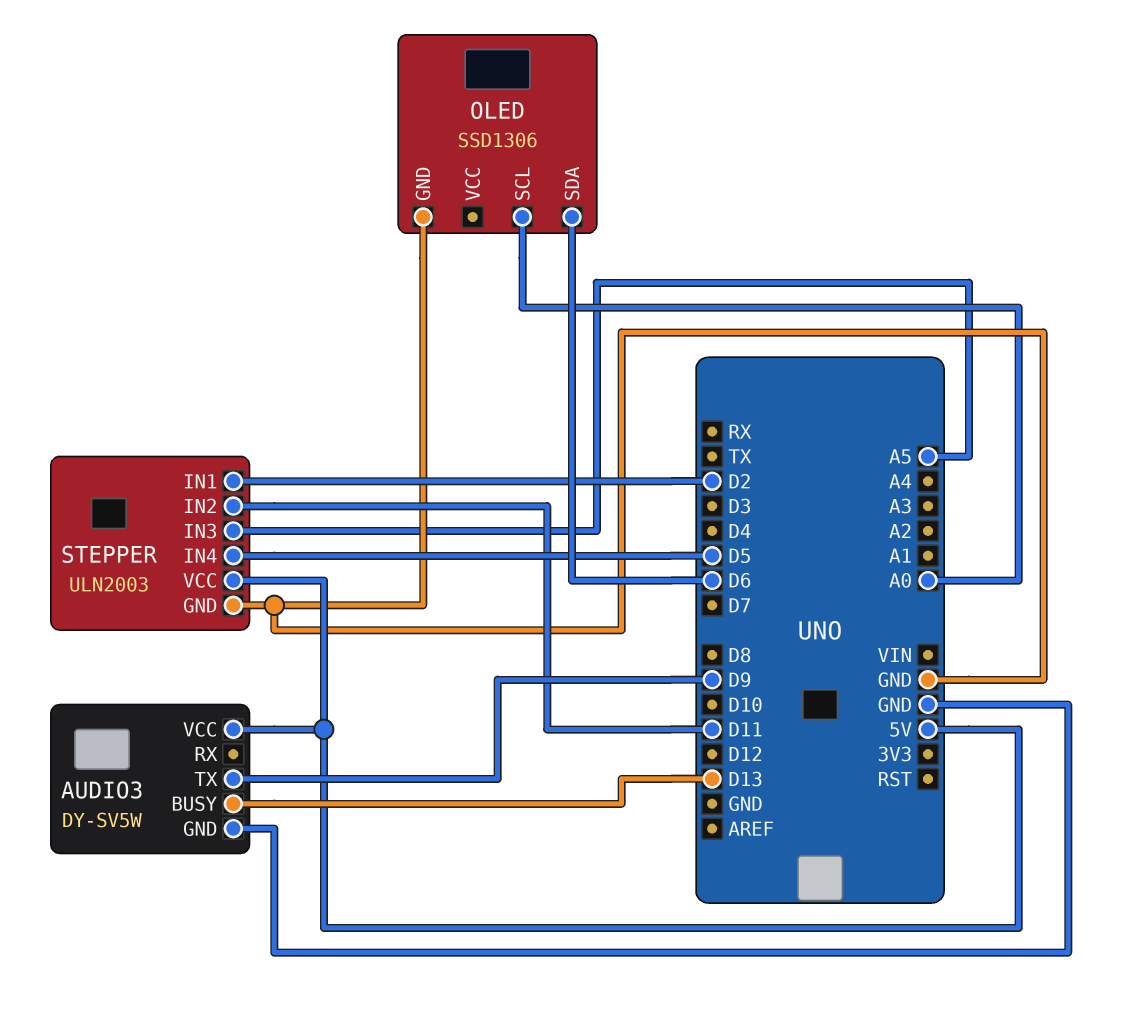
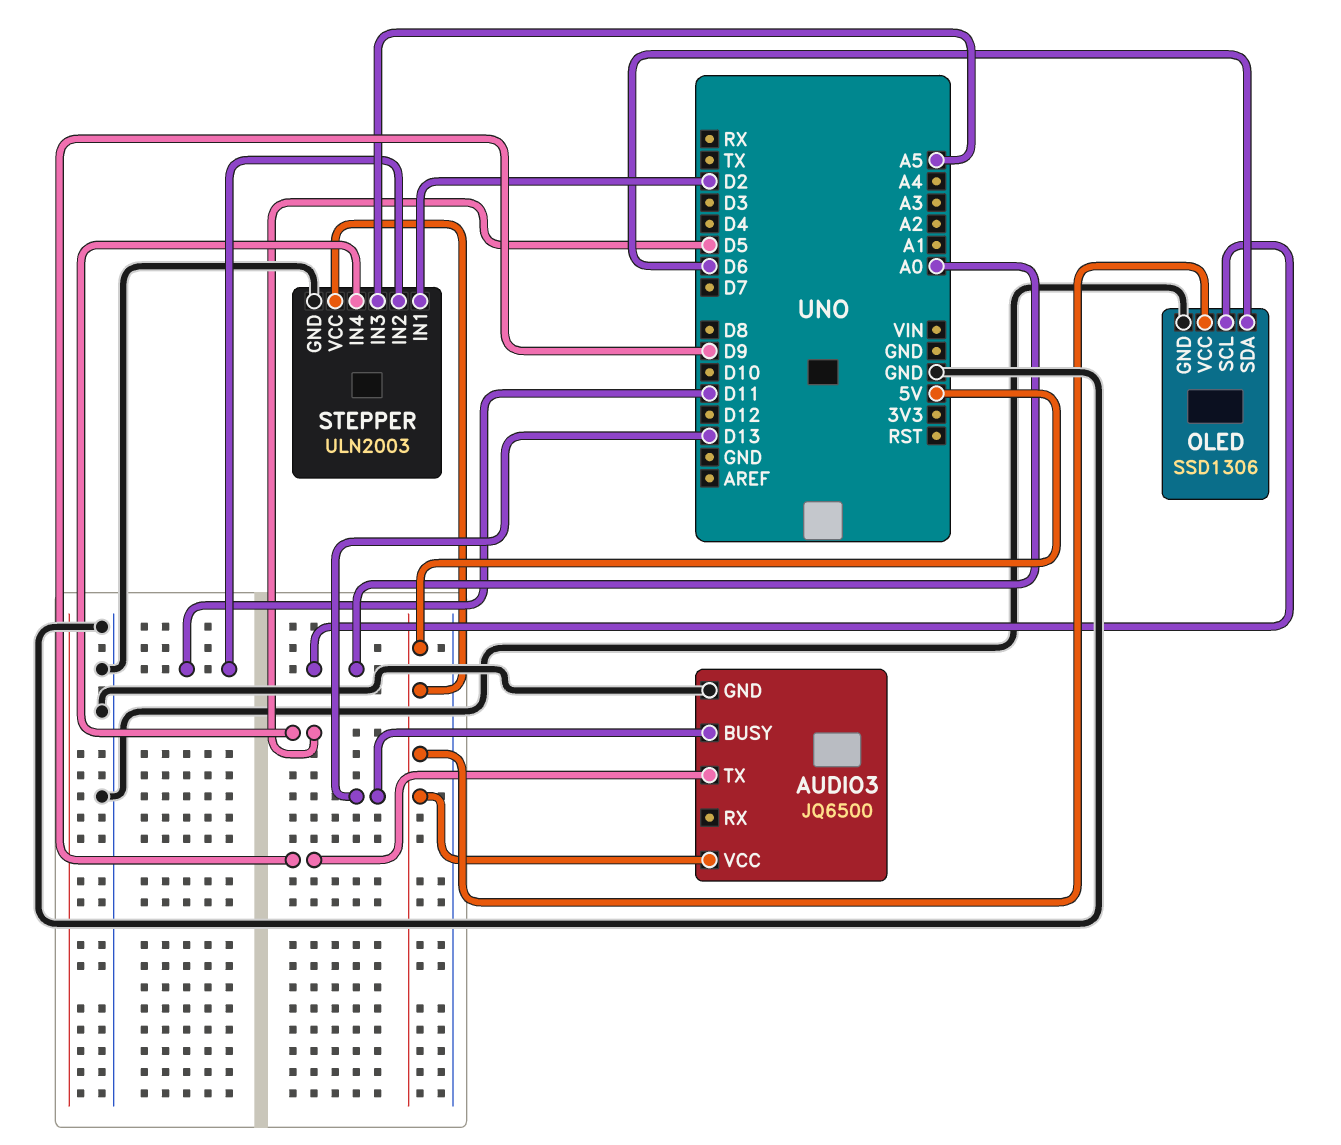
AUDIO3: DY-SV5W -> JQ6500
OLED pin VCC: none -> 5V

